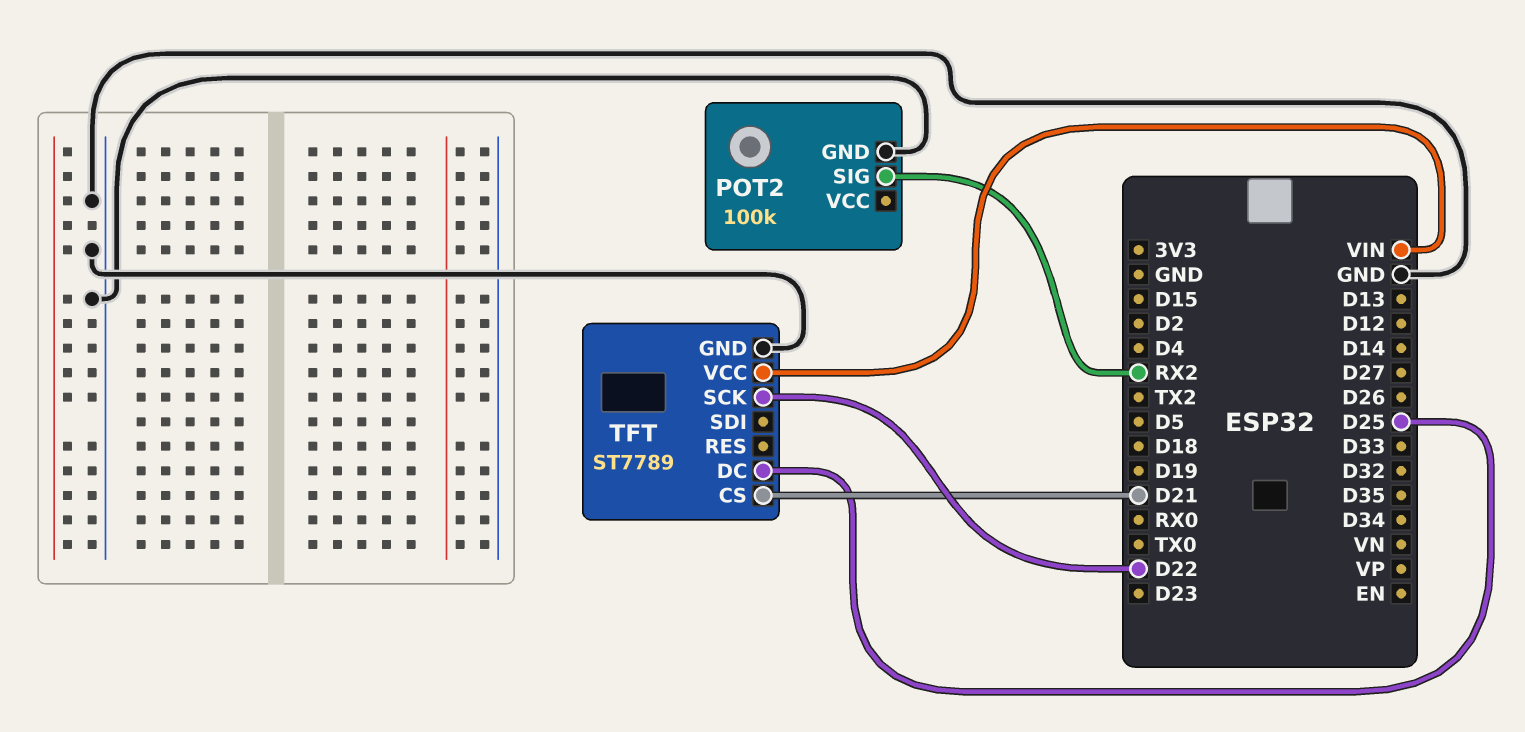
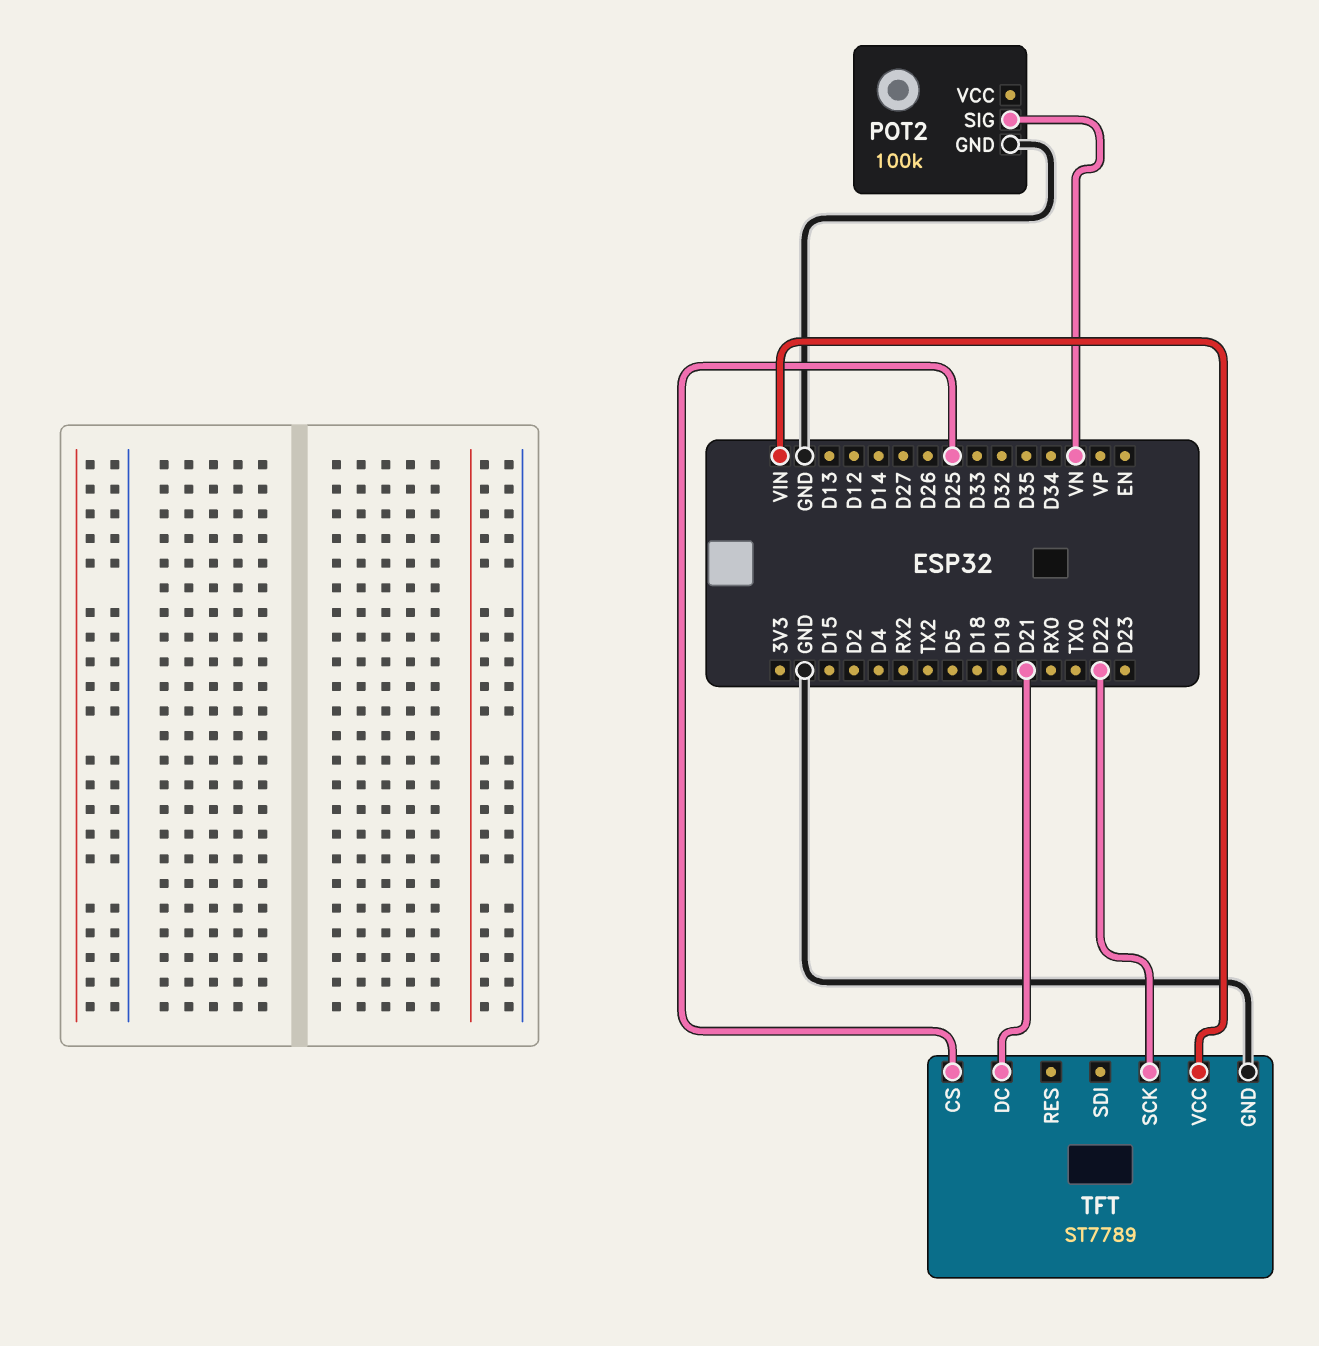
POT2 pin SIG: RX2 -> VN
TFT pin CS: D21 -> D25
TFT pin DC: D25 -> D21

